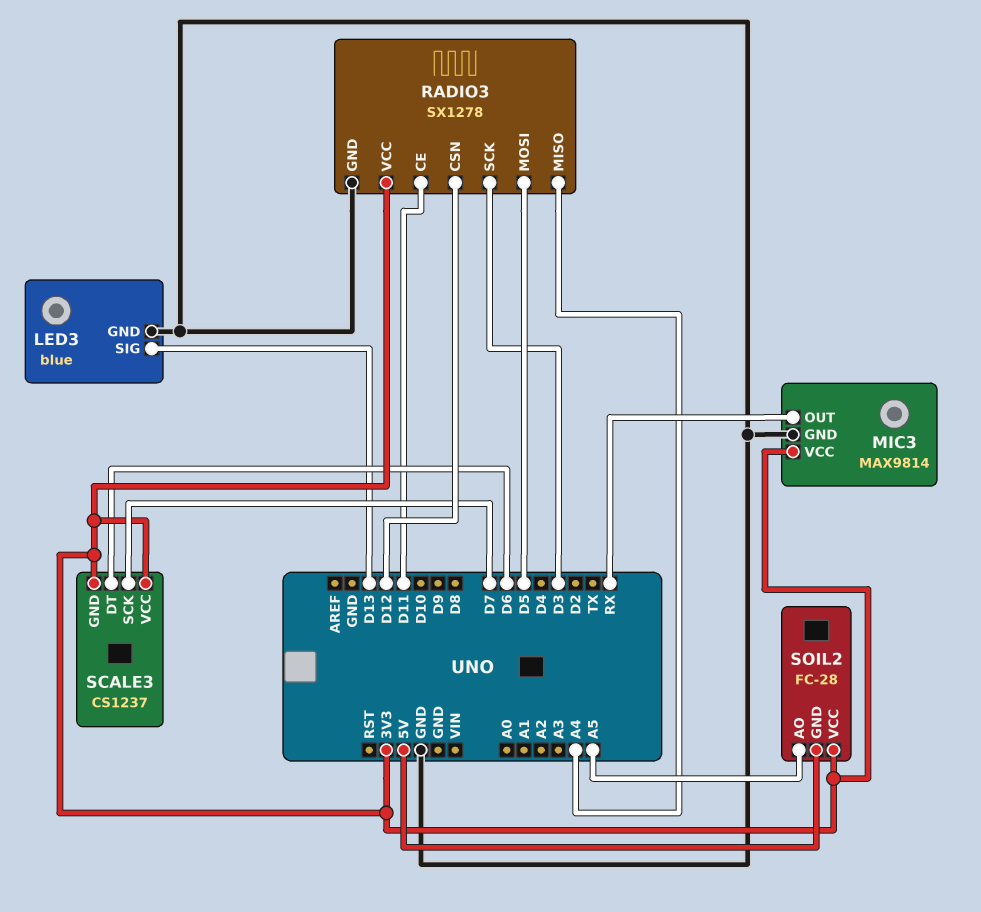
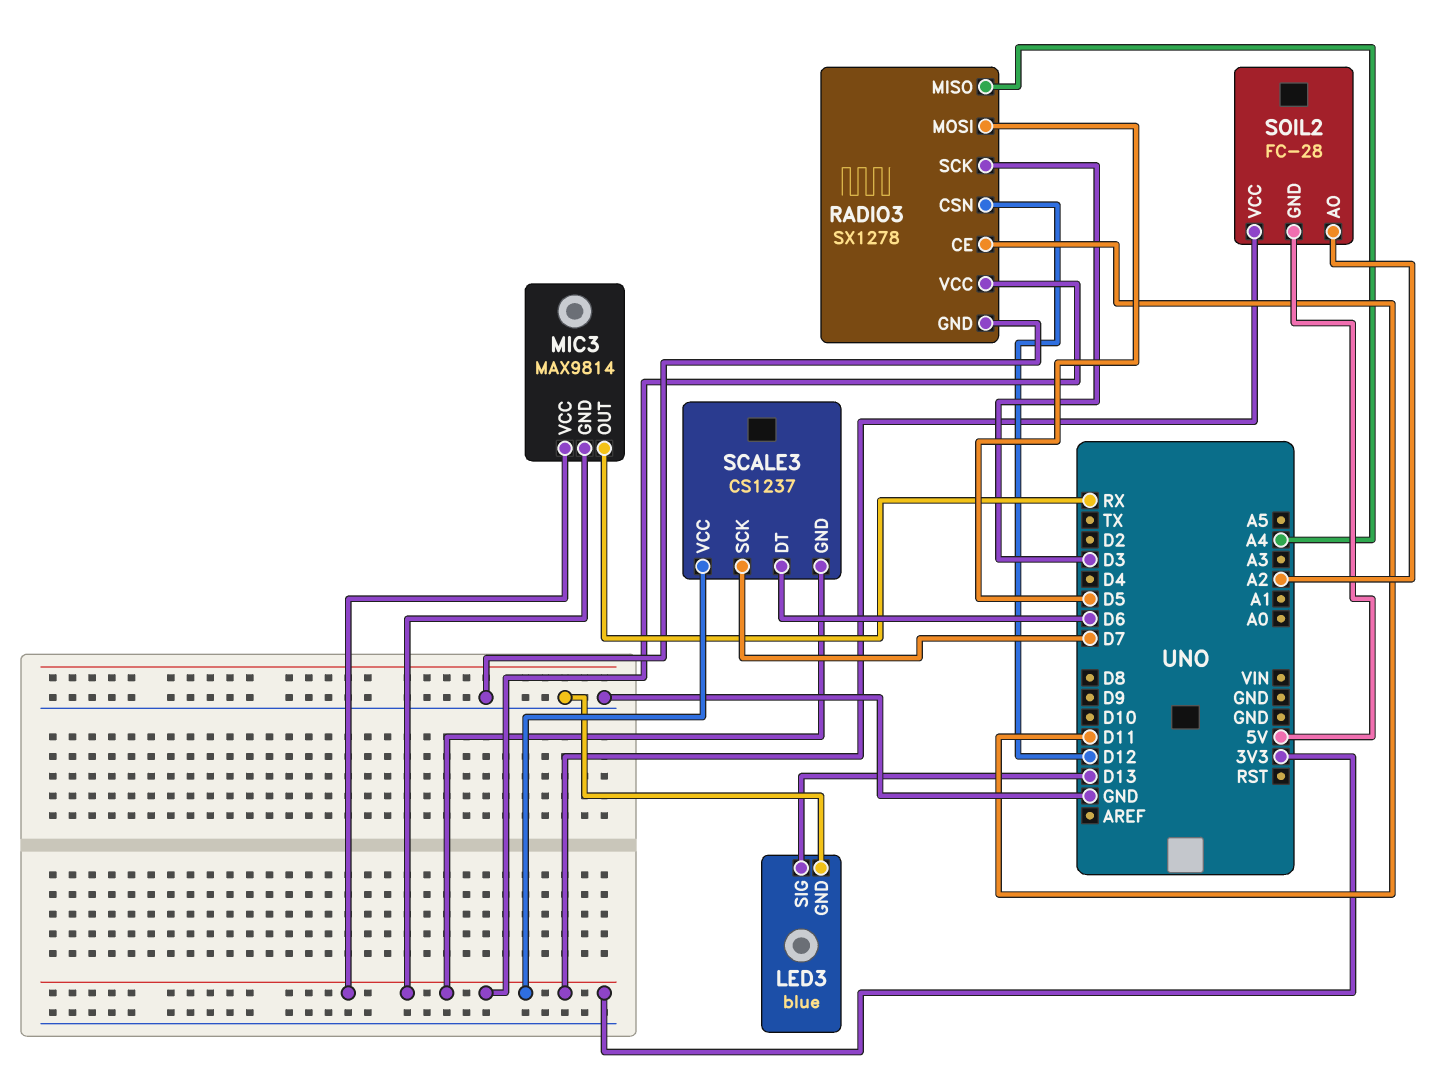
MIC3 pin GND: GND -> 3V3
SOIL2 pin AO: A5 -> A2

